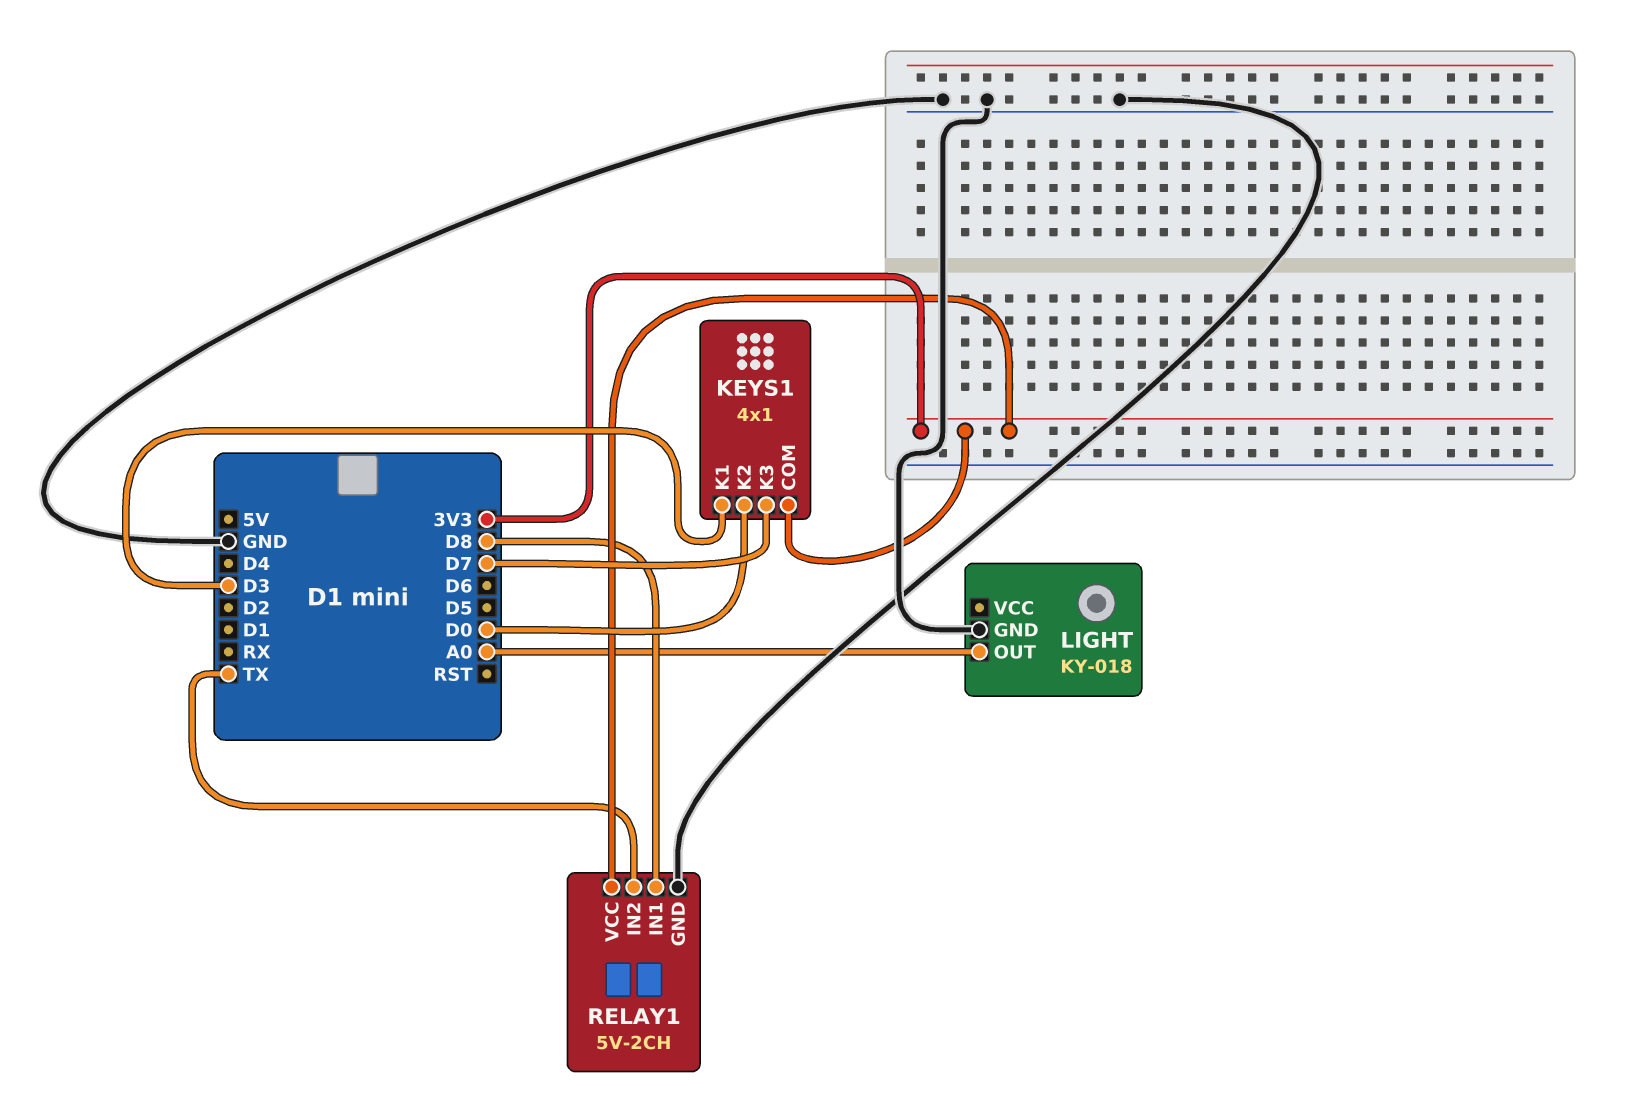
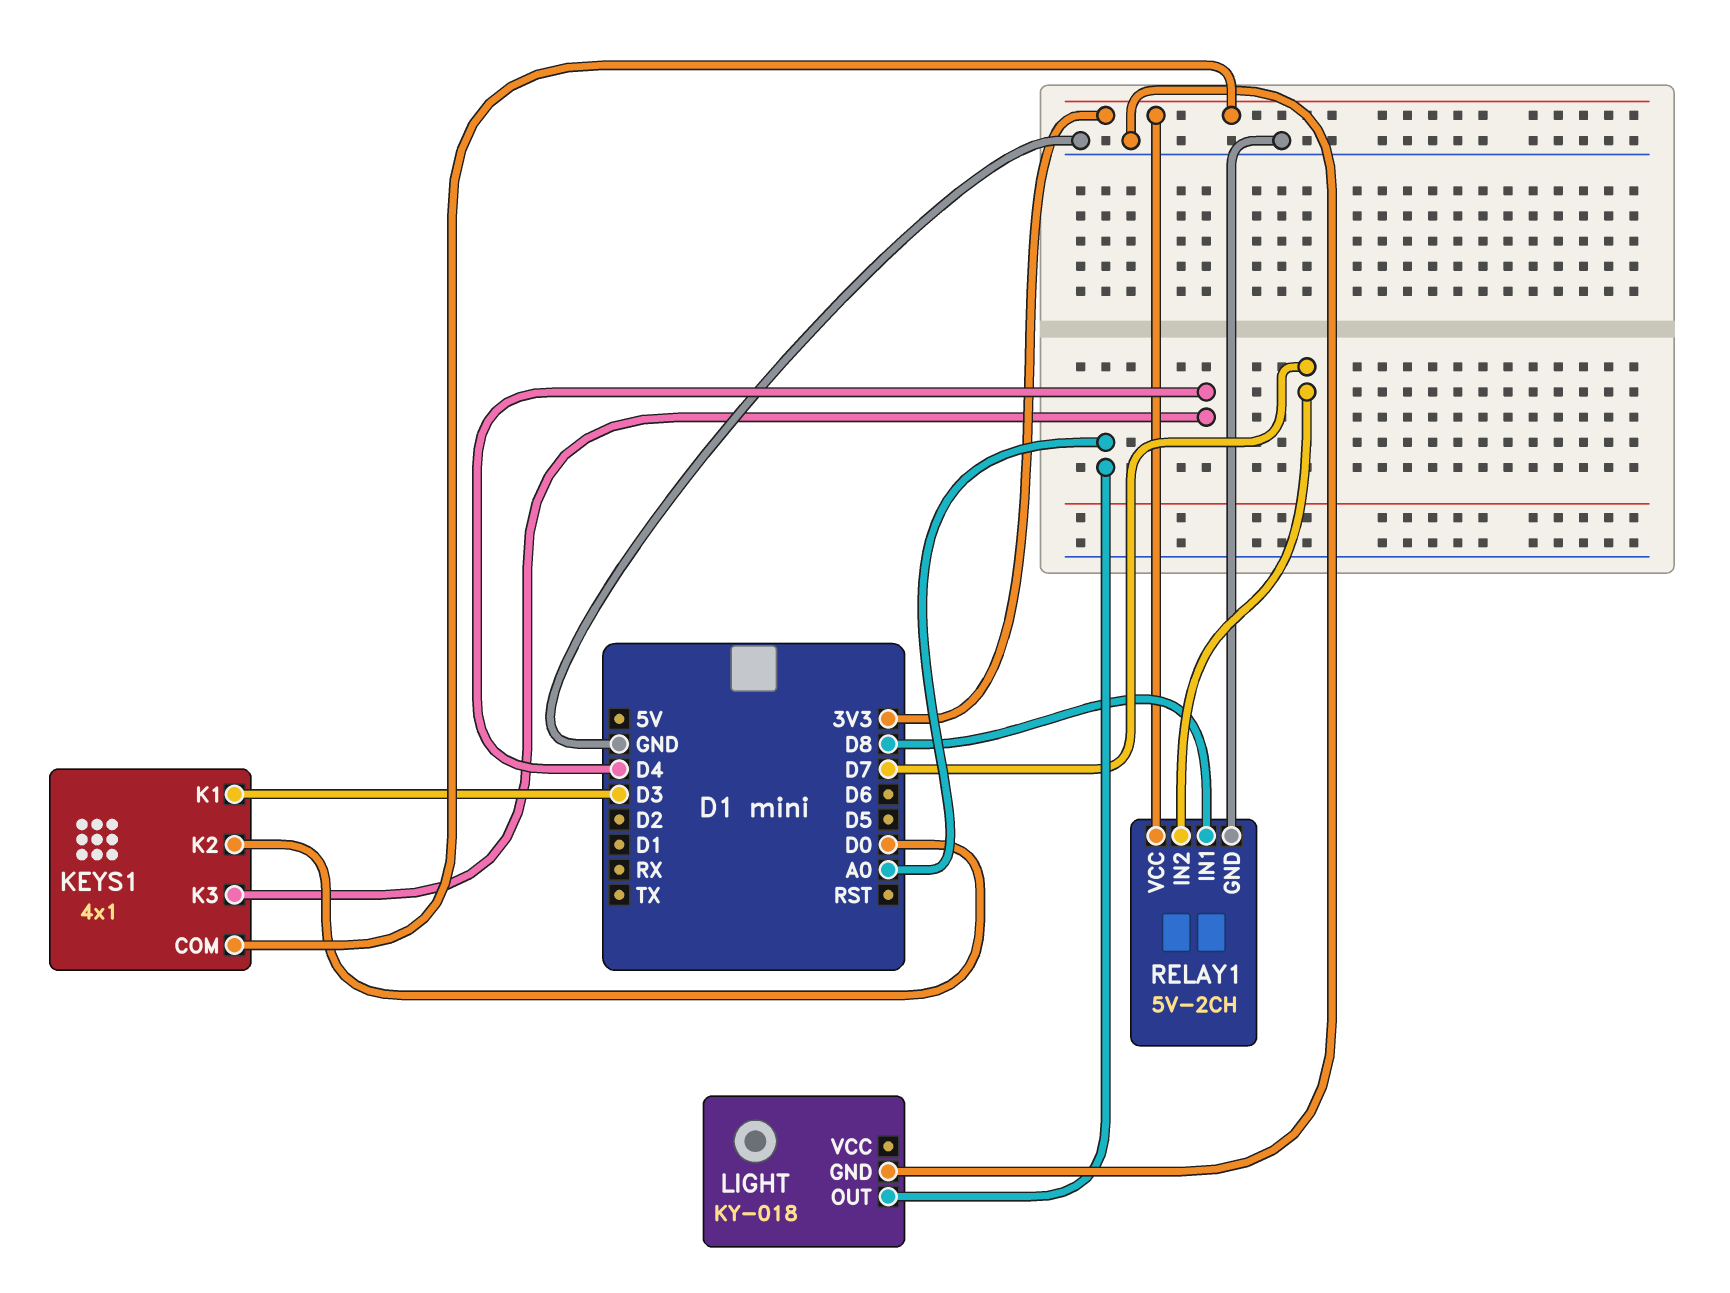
KEYS1 pin K3: D7 -> D4
RELAY1 pin IN2: TX -> D7

